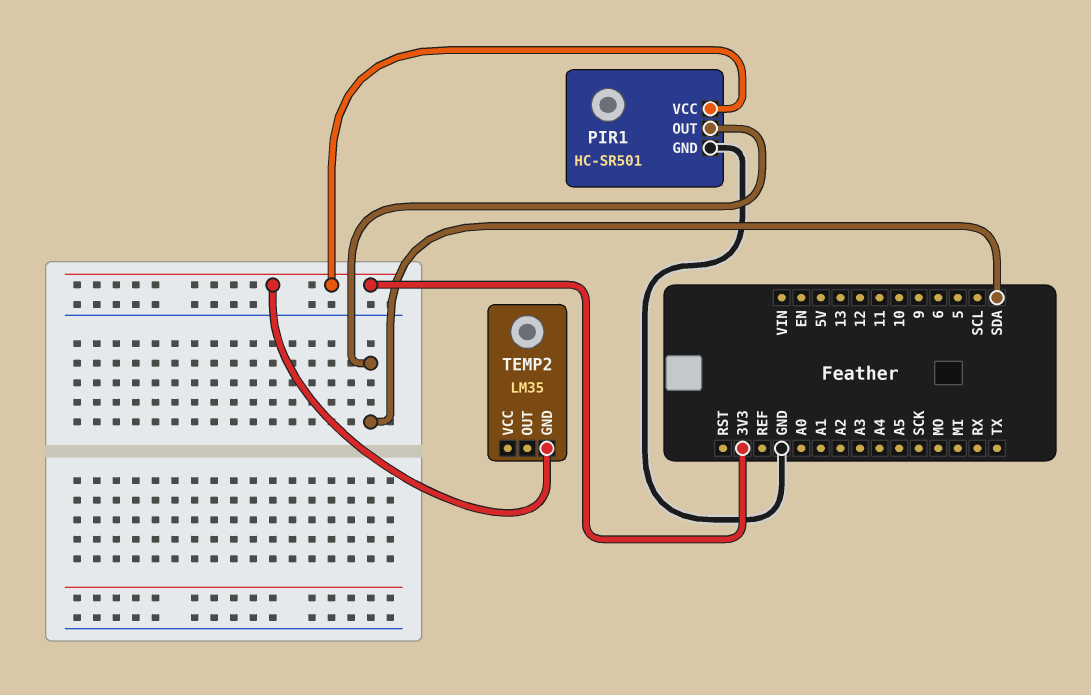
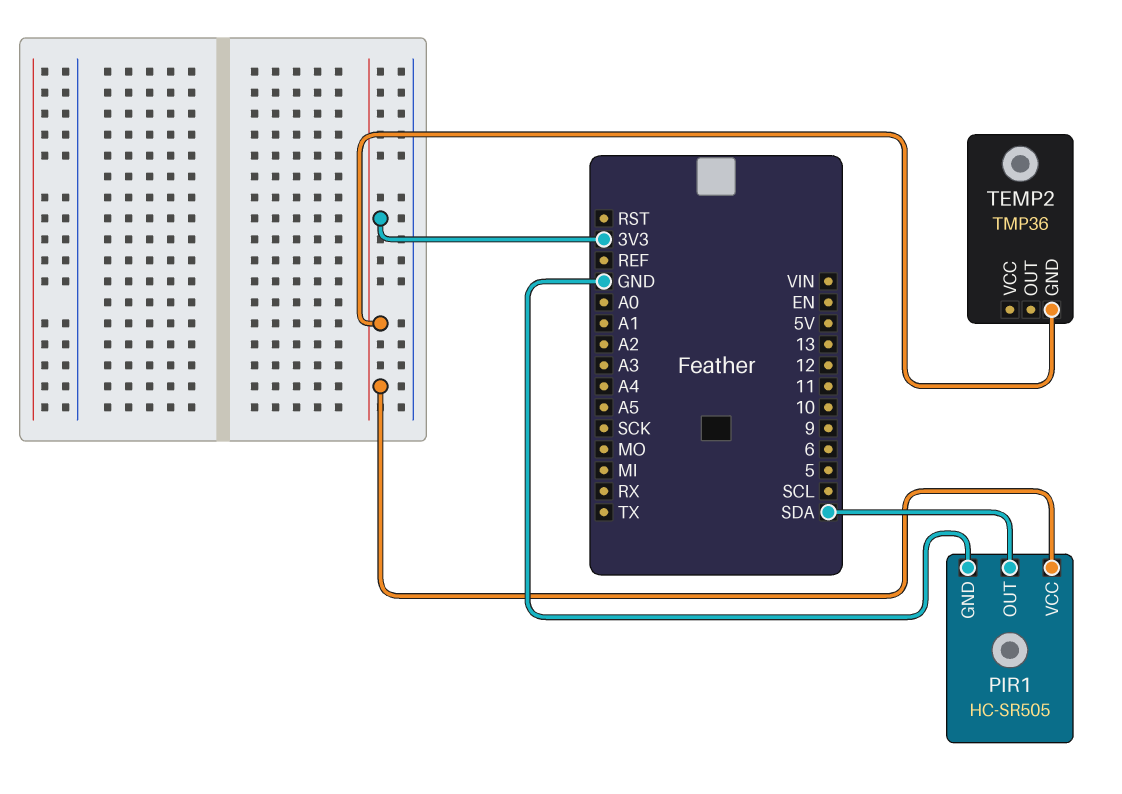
PIR1: HC-SR501 -> HC-SR505
TEMP2: LM35 -> TMP36

